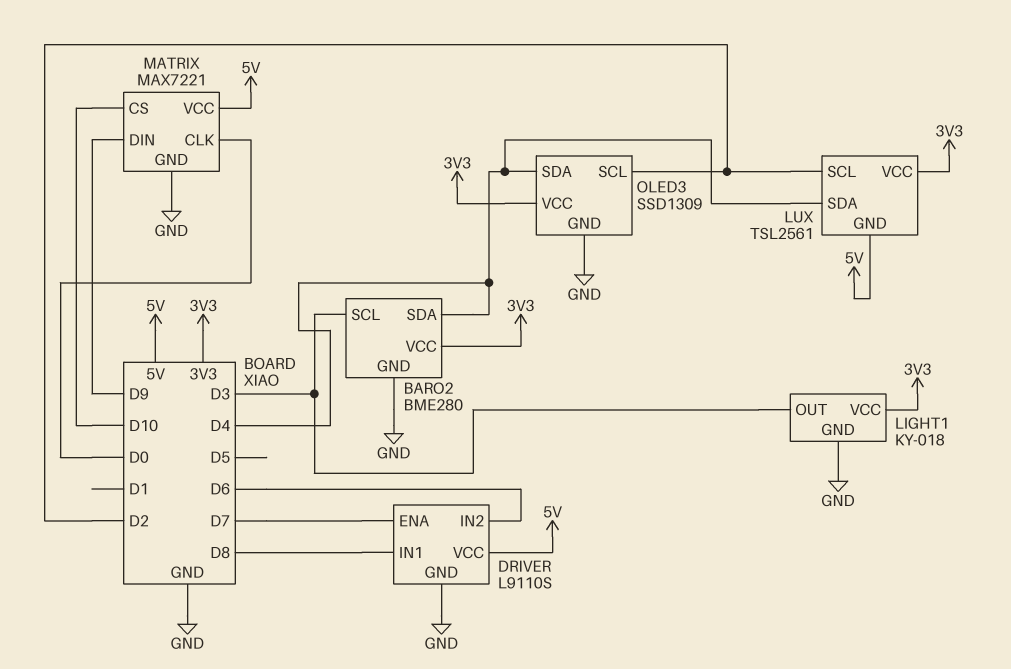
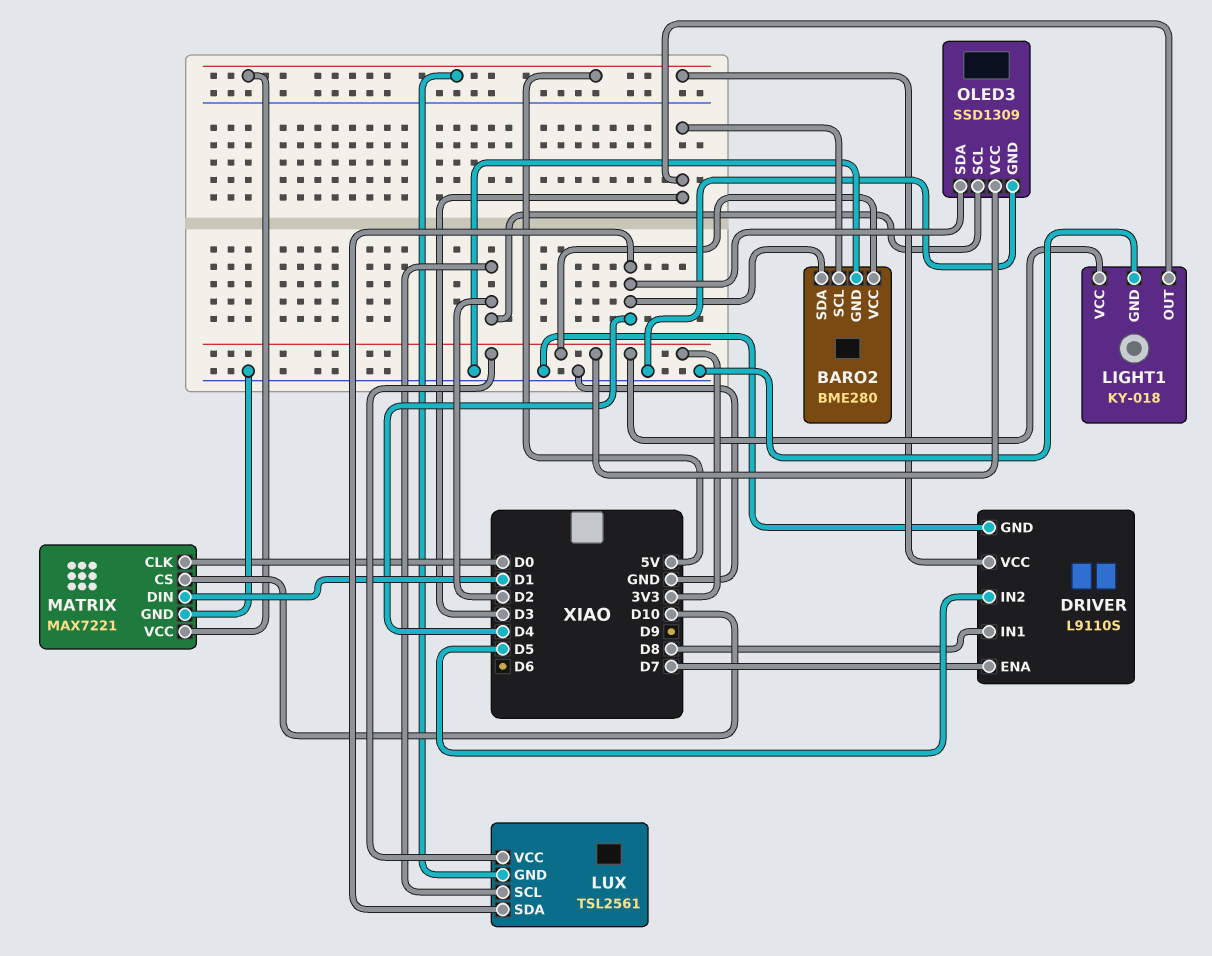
DRIVER pin IN2: D6 -> D5
MATRIX pin DIN: D9 -> D1

